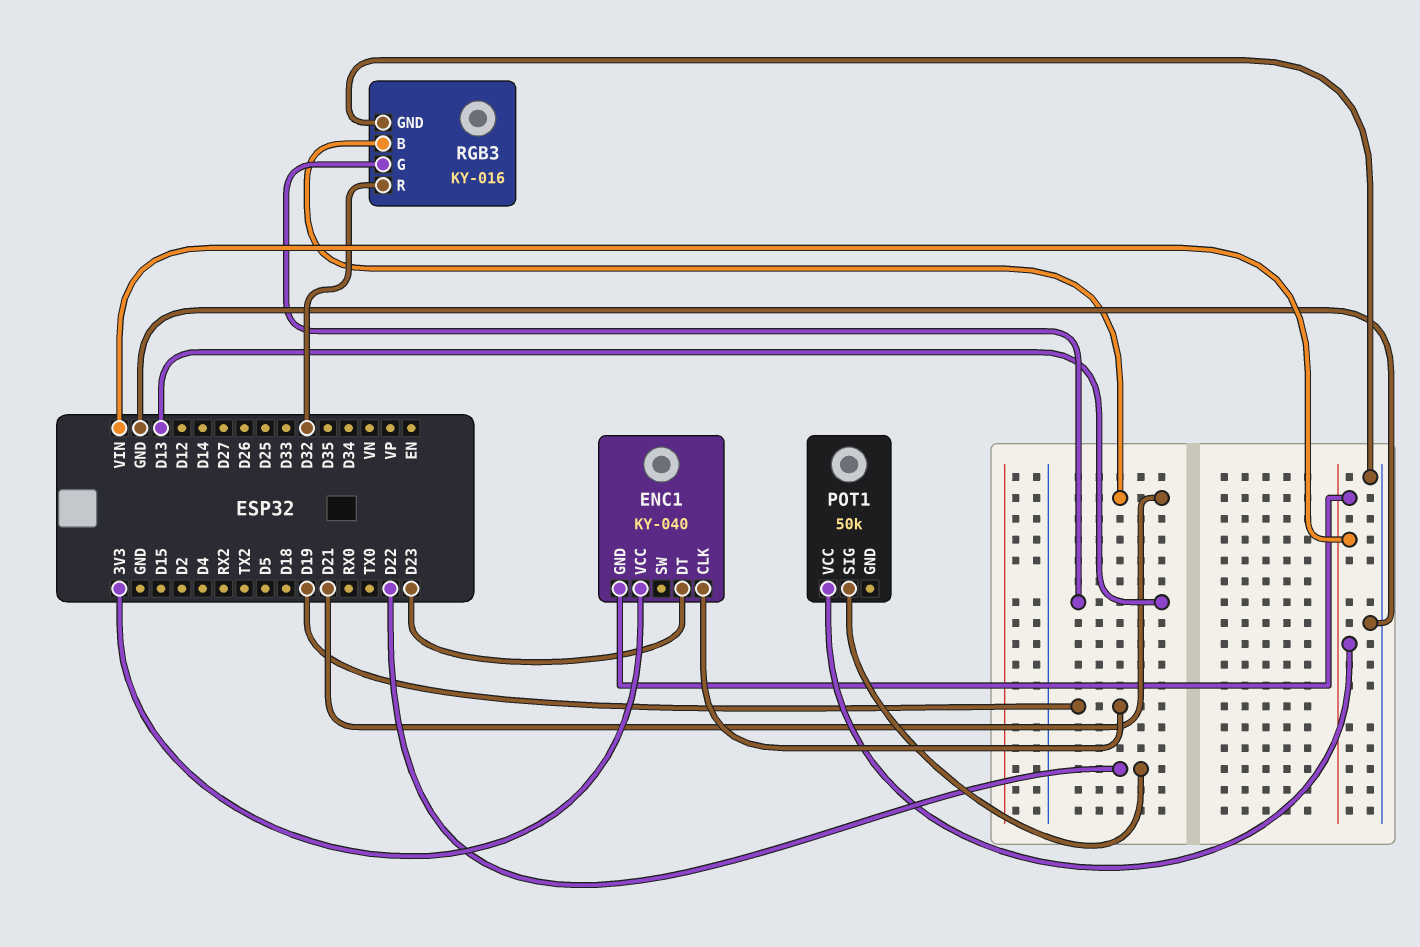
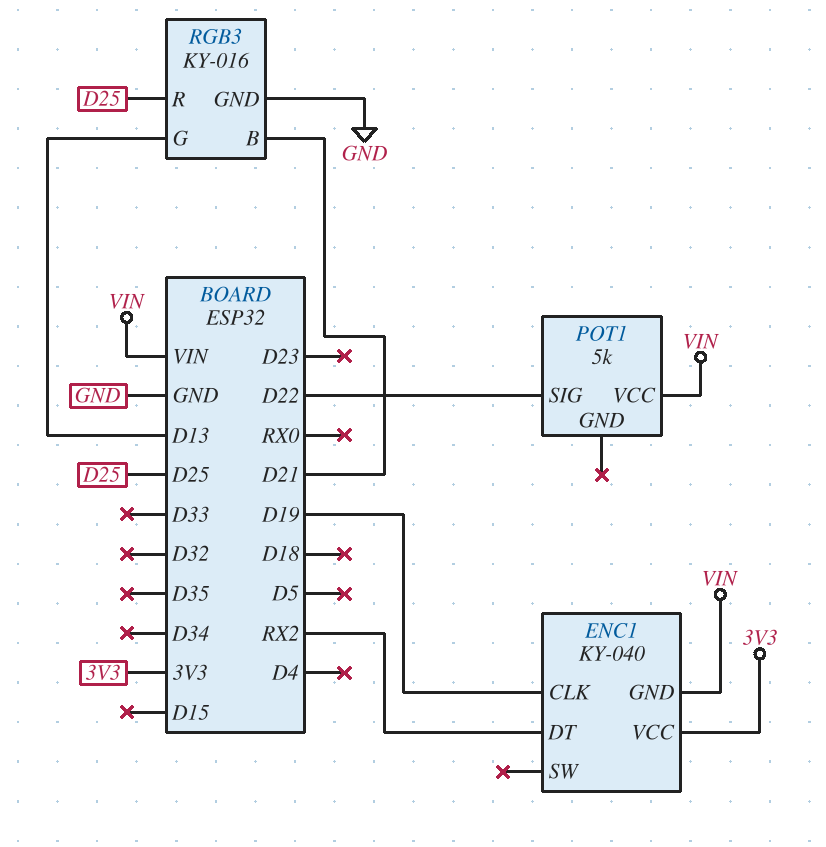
ENC1 pin DT: D23 -> RX2
POT1: 50k -> 5k
RGB3 pin R: D32 -> D25

